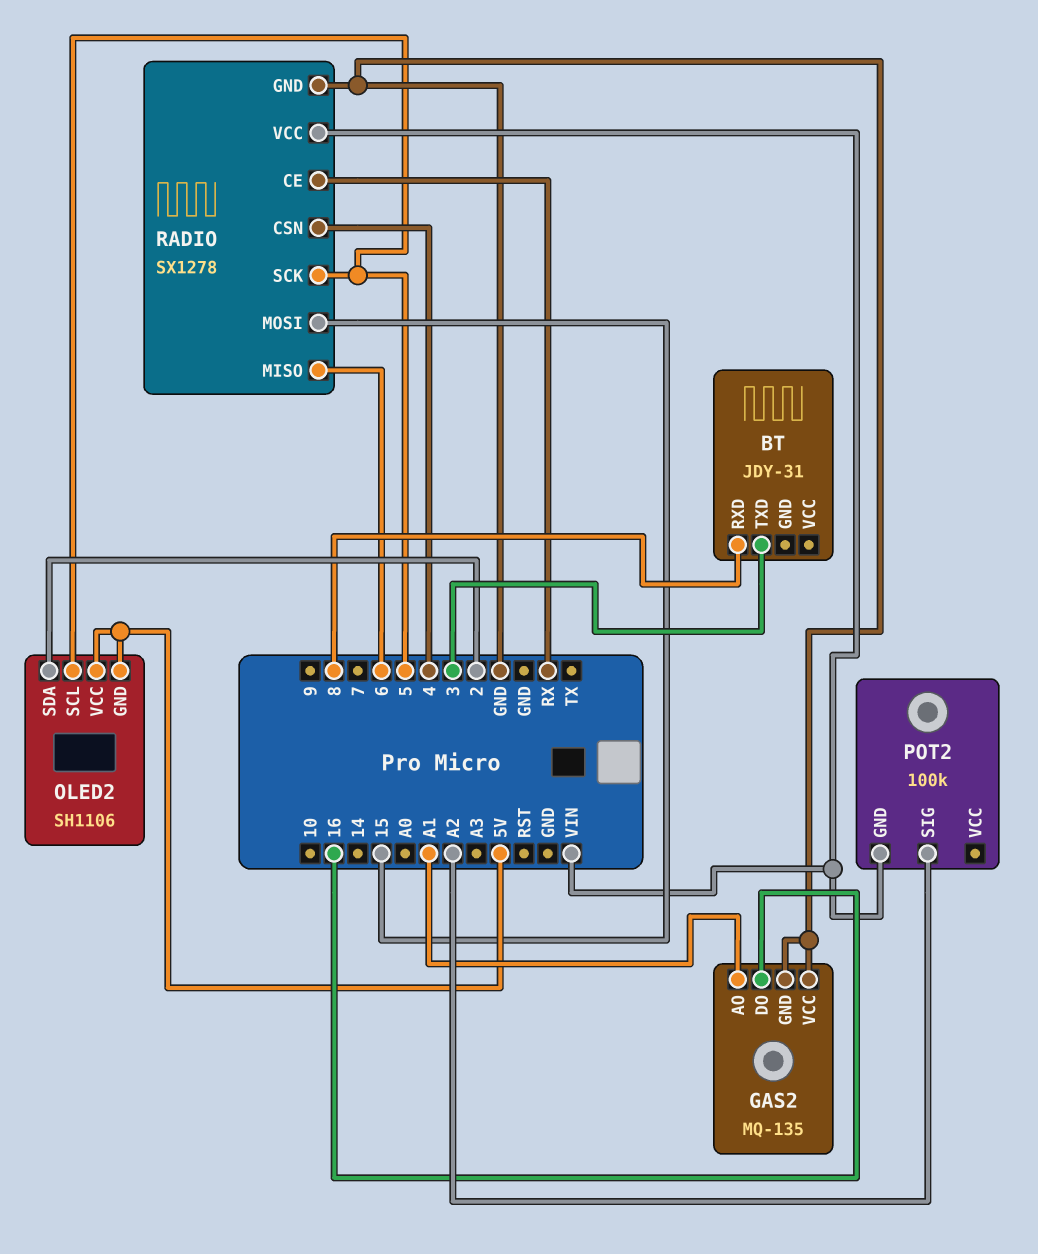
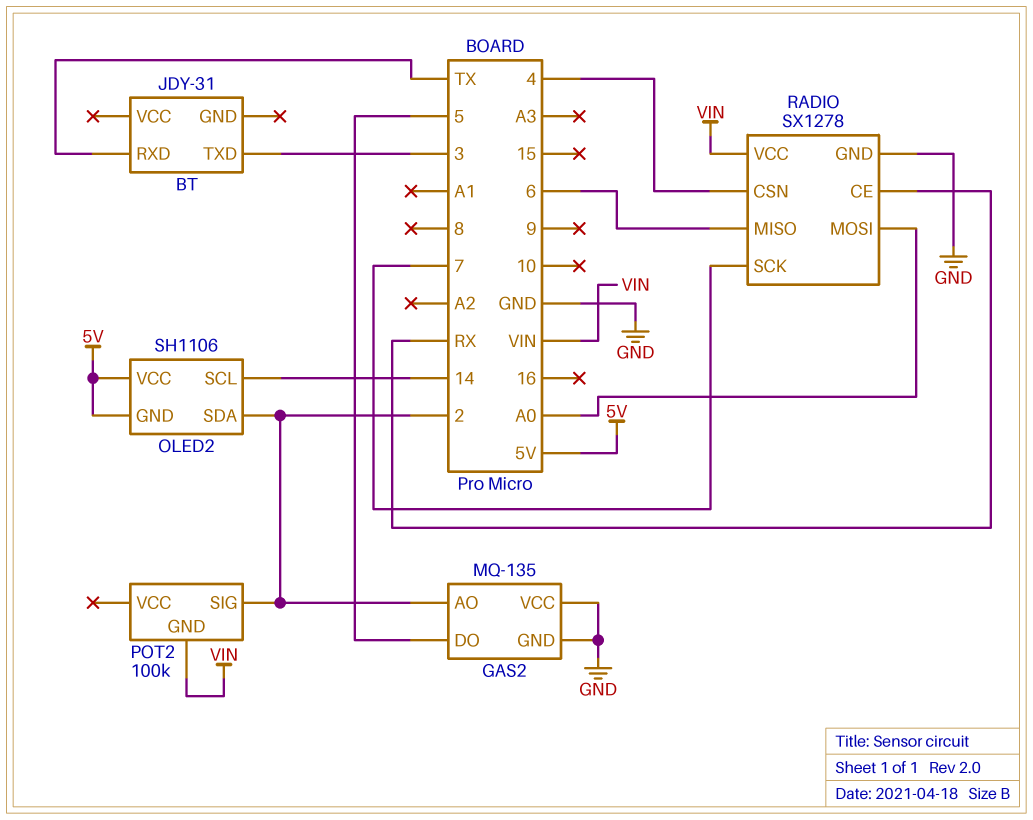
BT pin RXD: 8 -> TX
GAS2 pin AO: A1 -> 2
GAS2 pin DO: 16 -> 5
OLED2 pin SCL: 5 -> 14
POT2 pin SIG: A2 -> 2
RADIO pin MOSI: 15 -> A0
RADIO pin SCK: 5 -> 7

